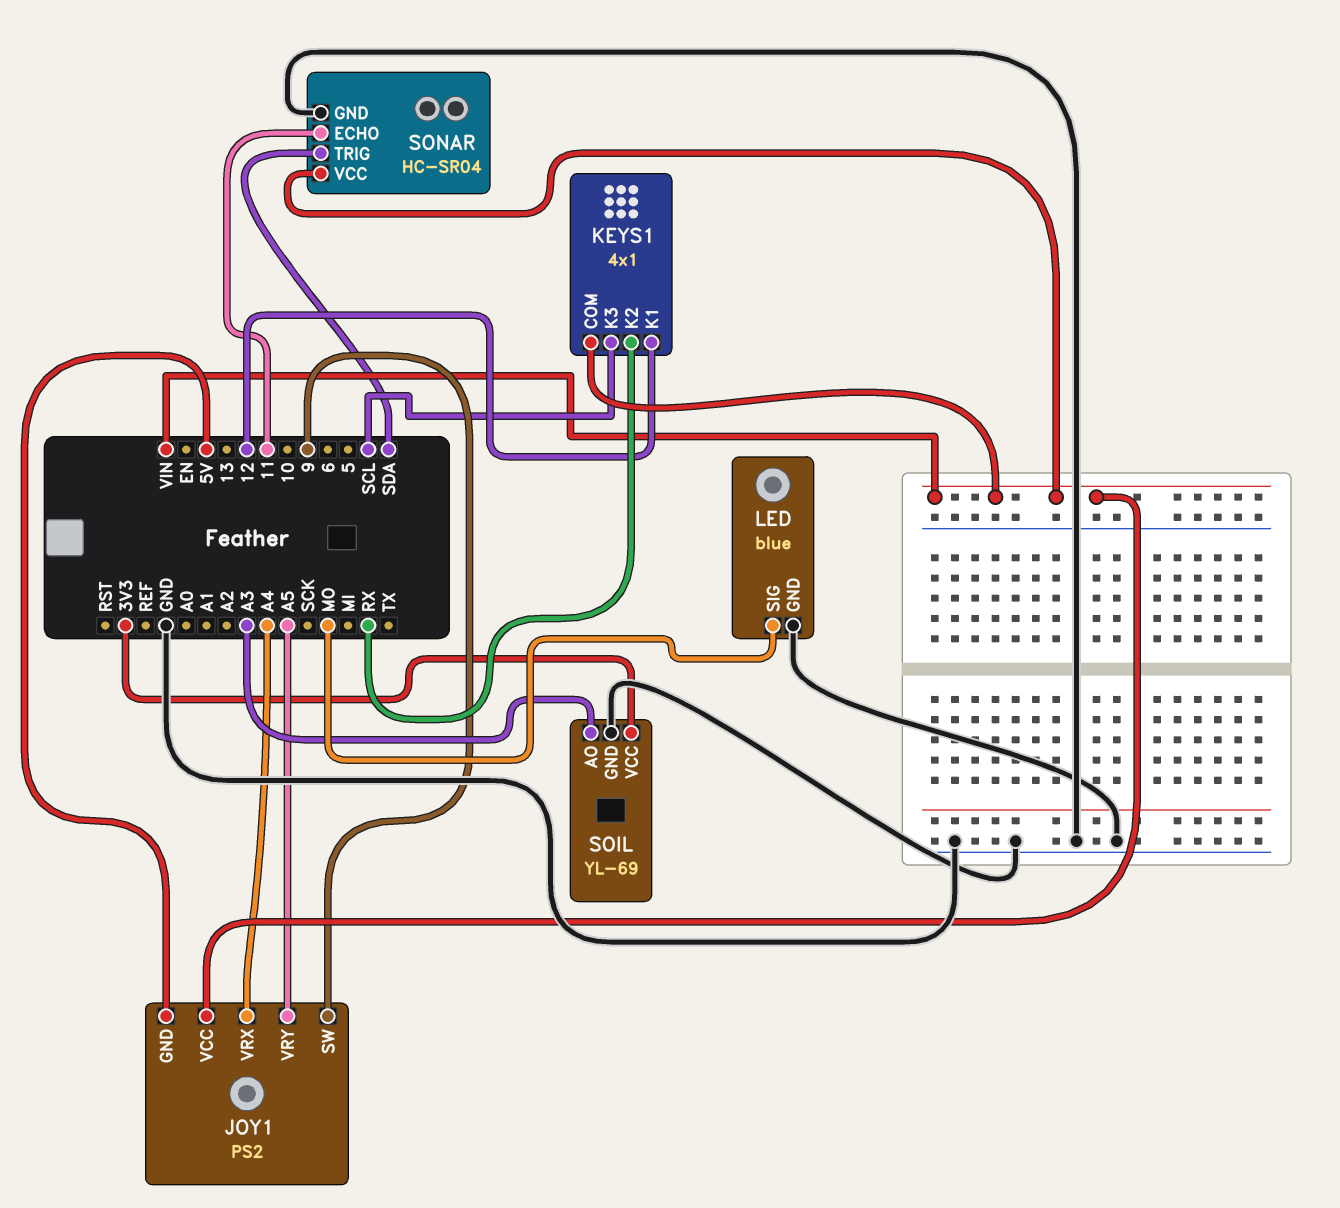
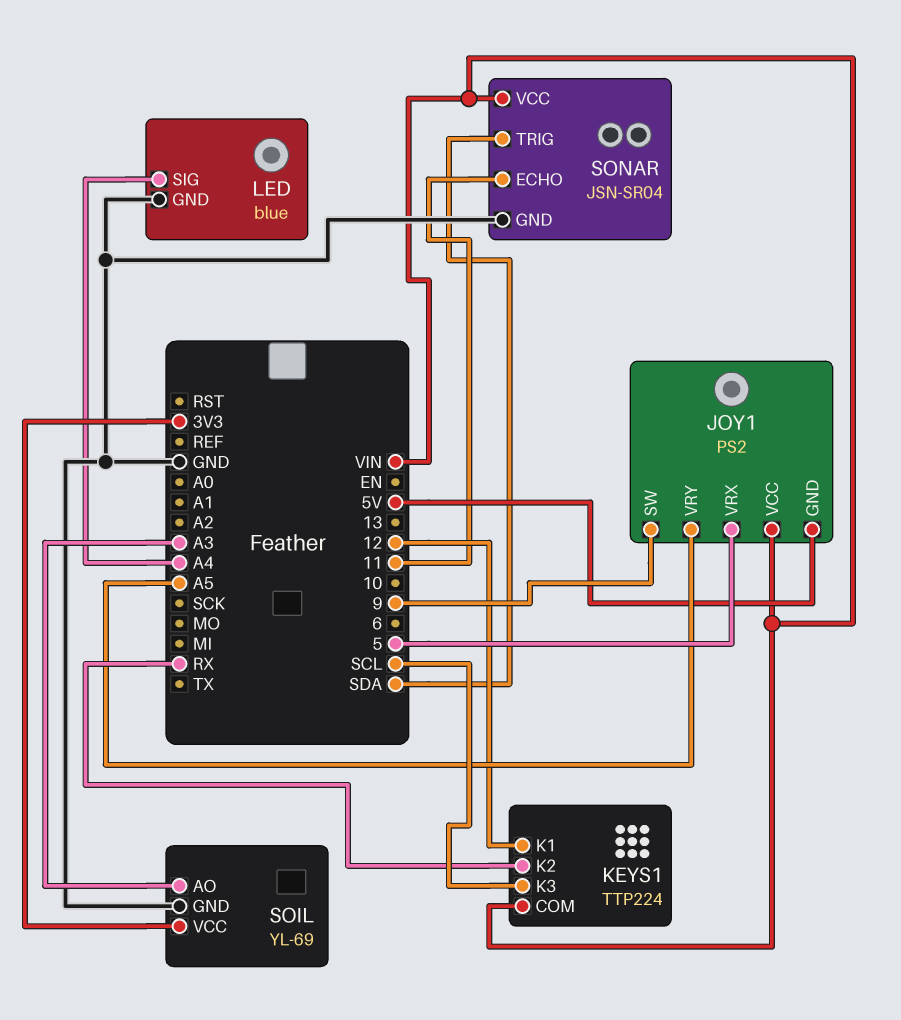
JOY1 pin VRX: A4 -> 5
KEYS1: 4x1 -> TTP224
LED pin SIG: MO -> A4
SONAR: HC-SR04 -> JSN-SR04

